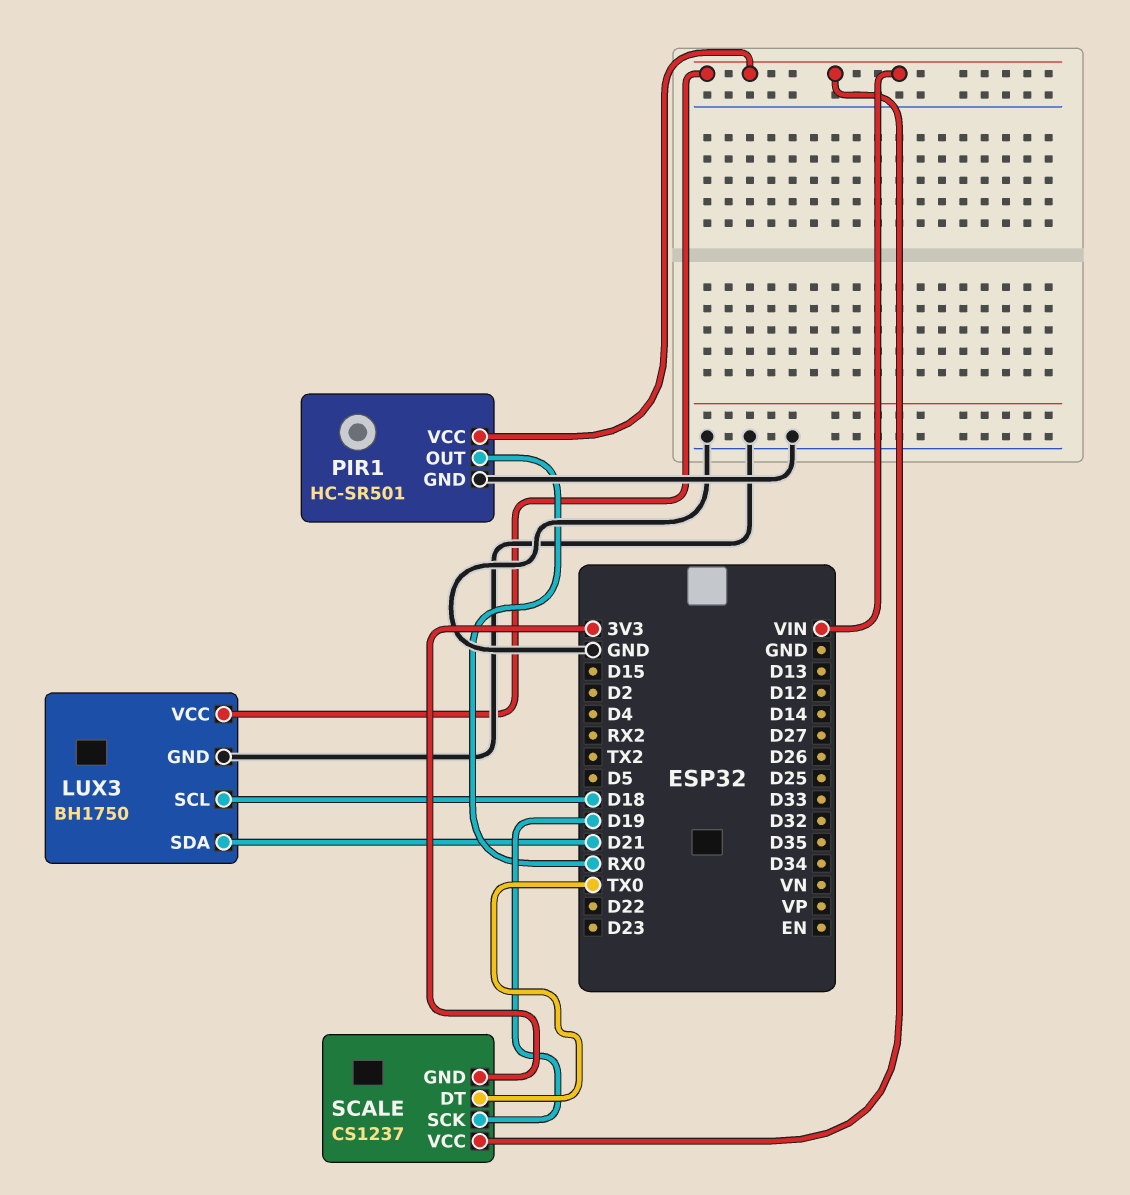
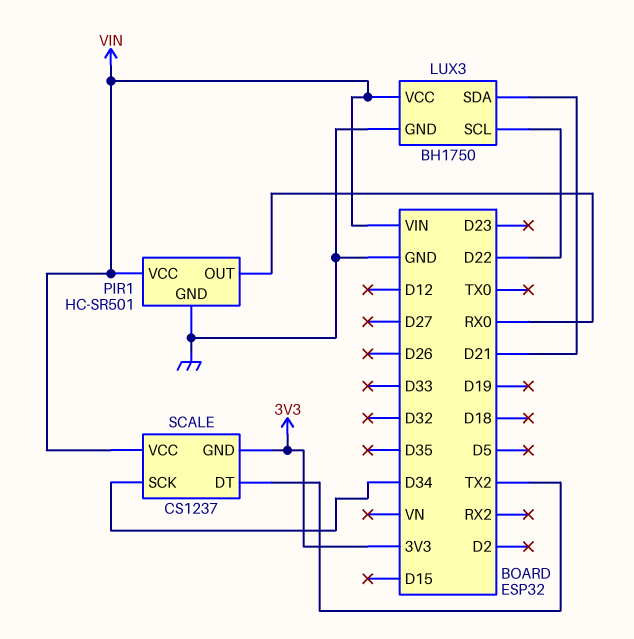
LUX3 pin SCL: D18 -> D22
SCALE pin DT: TX0 -> TX2
SCALE pin SCK: D19 -> D34

